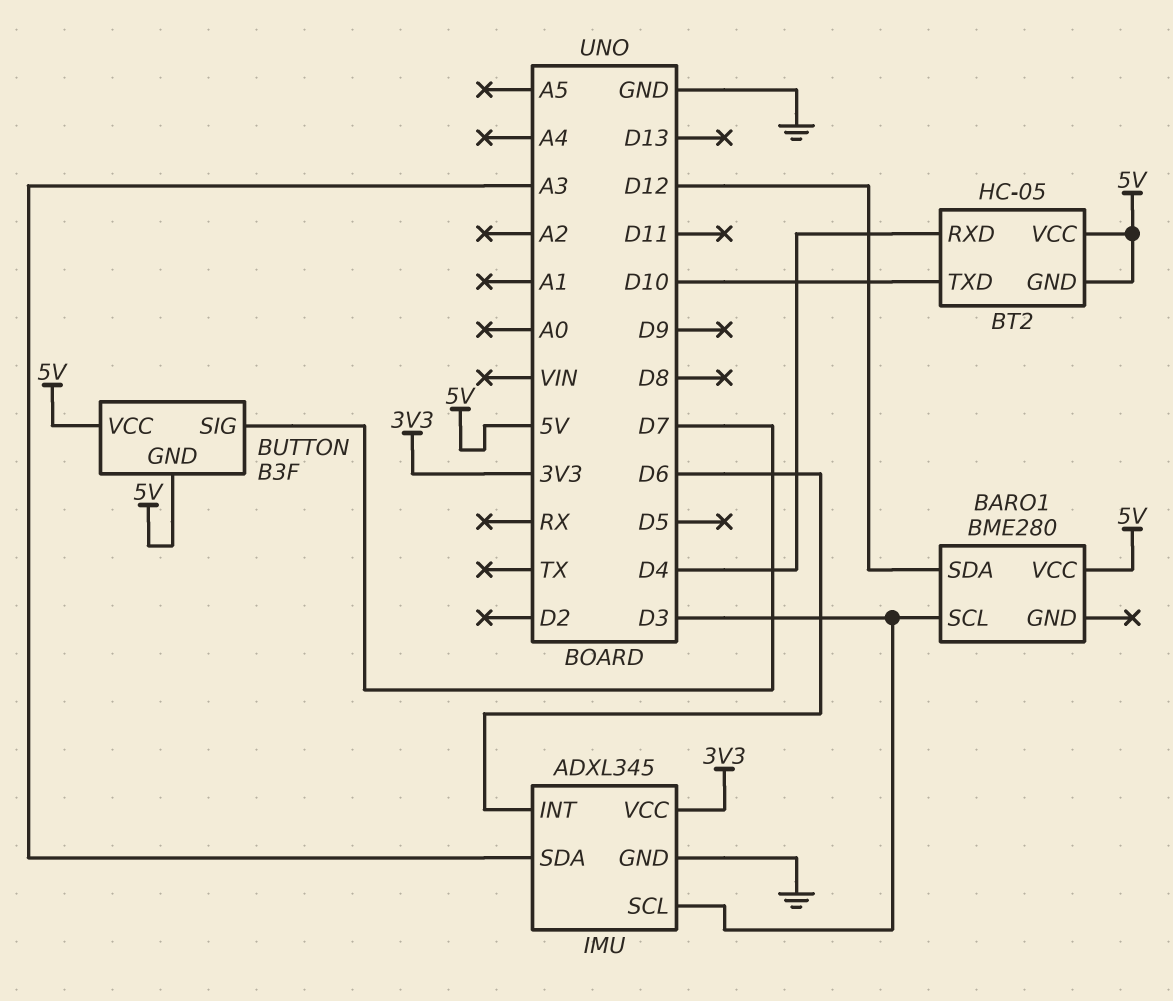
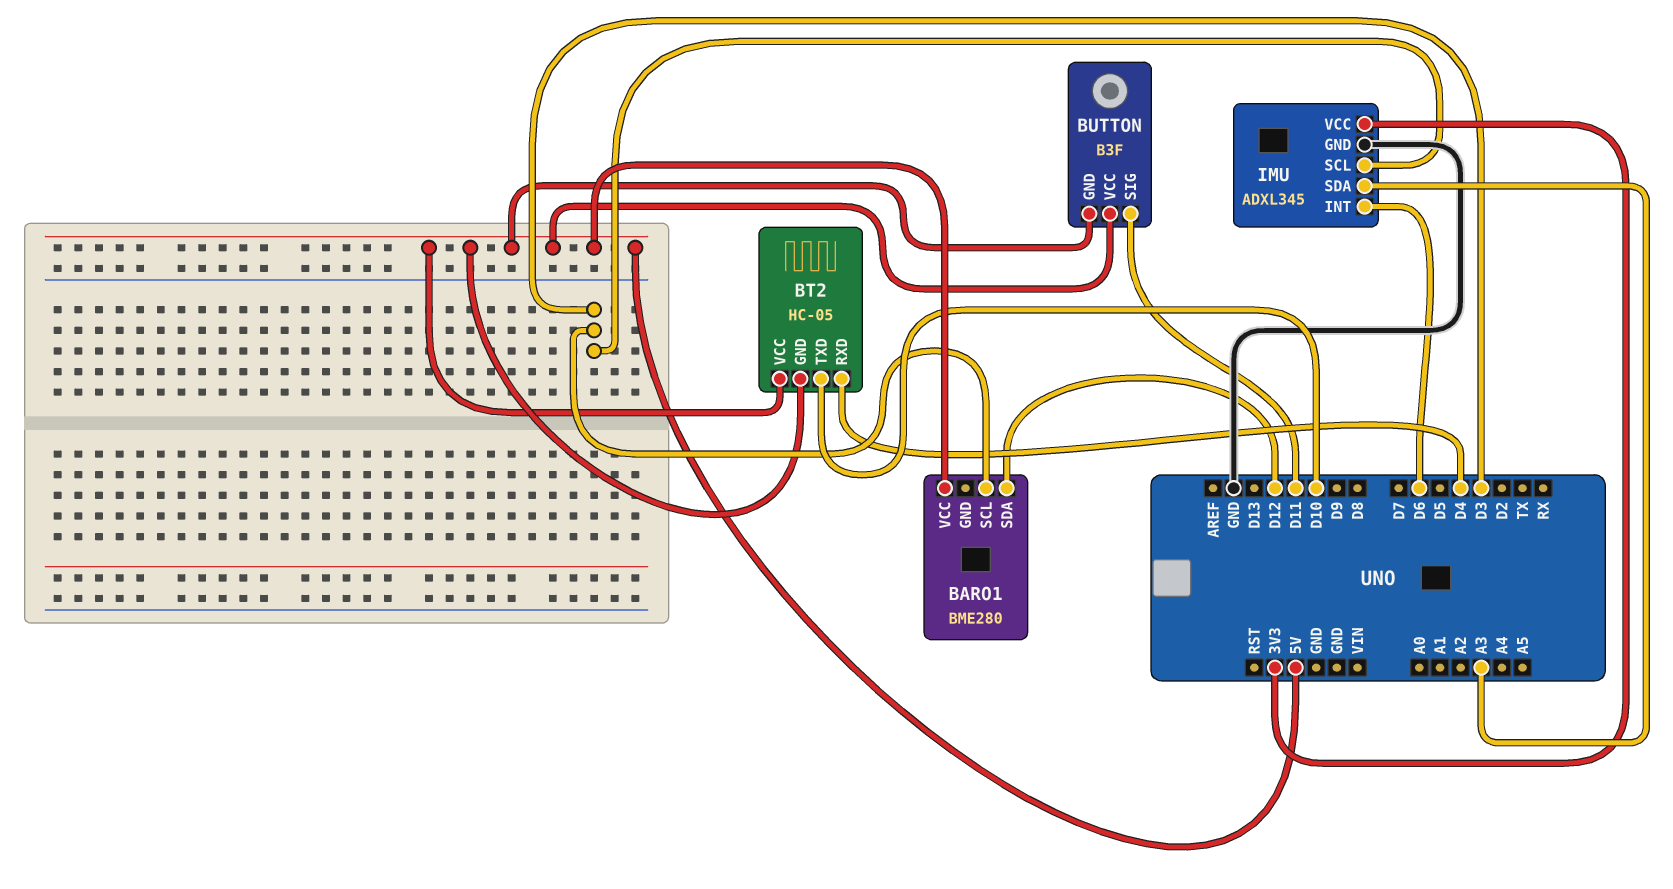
BUTTON pin SIG: D7 -> D11

